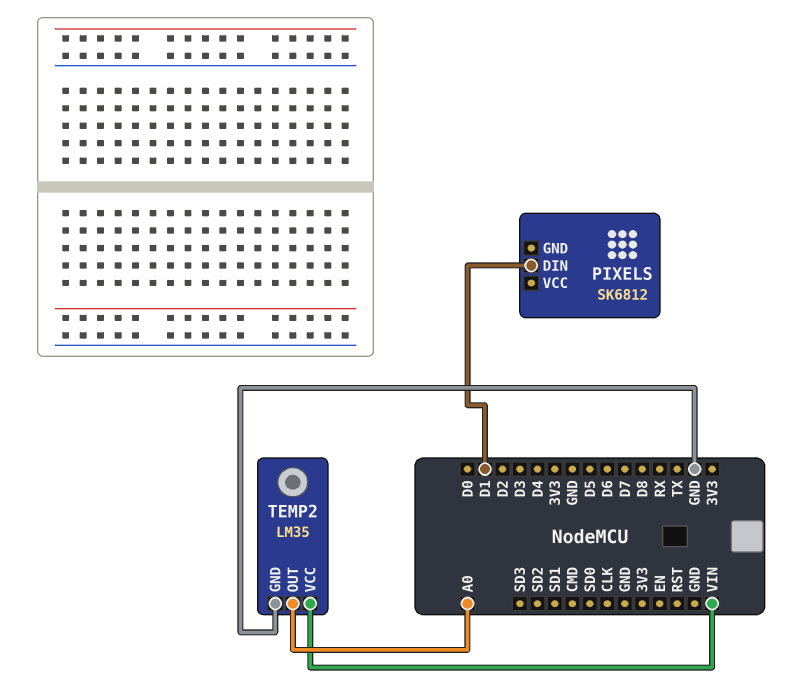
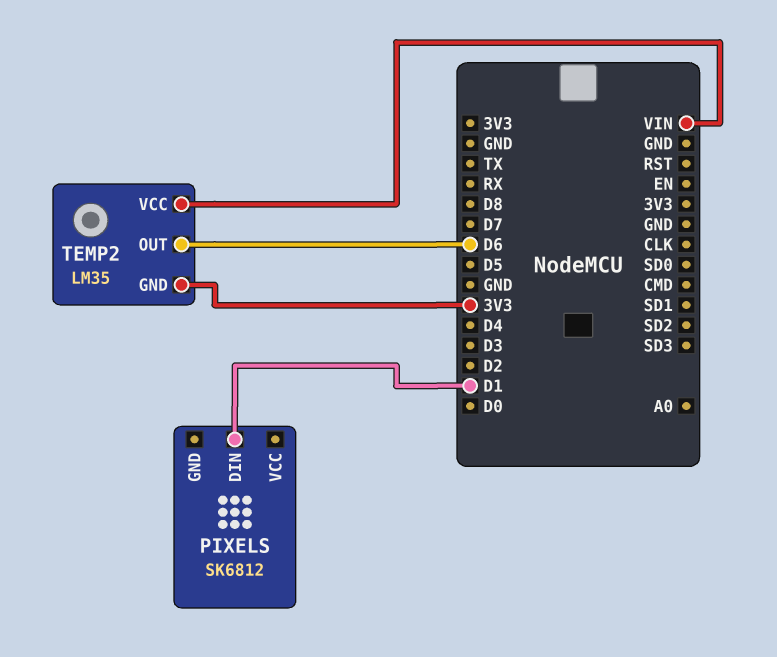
TEMP2 pin GND: GND -> 3V3
TEMP2 pin OUT: A0 -> D6

